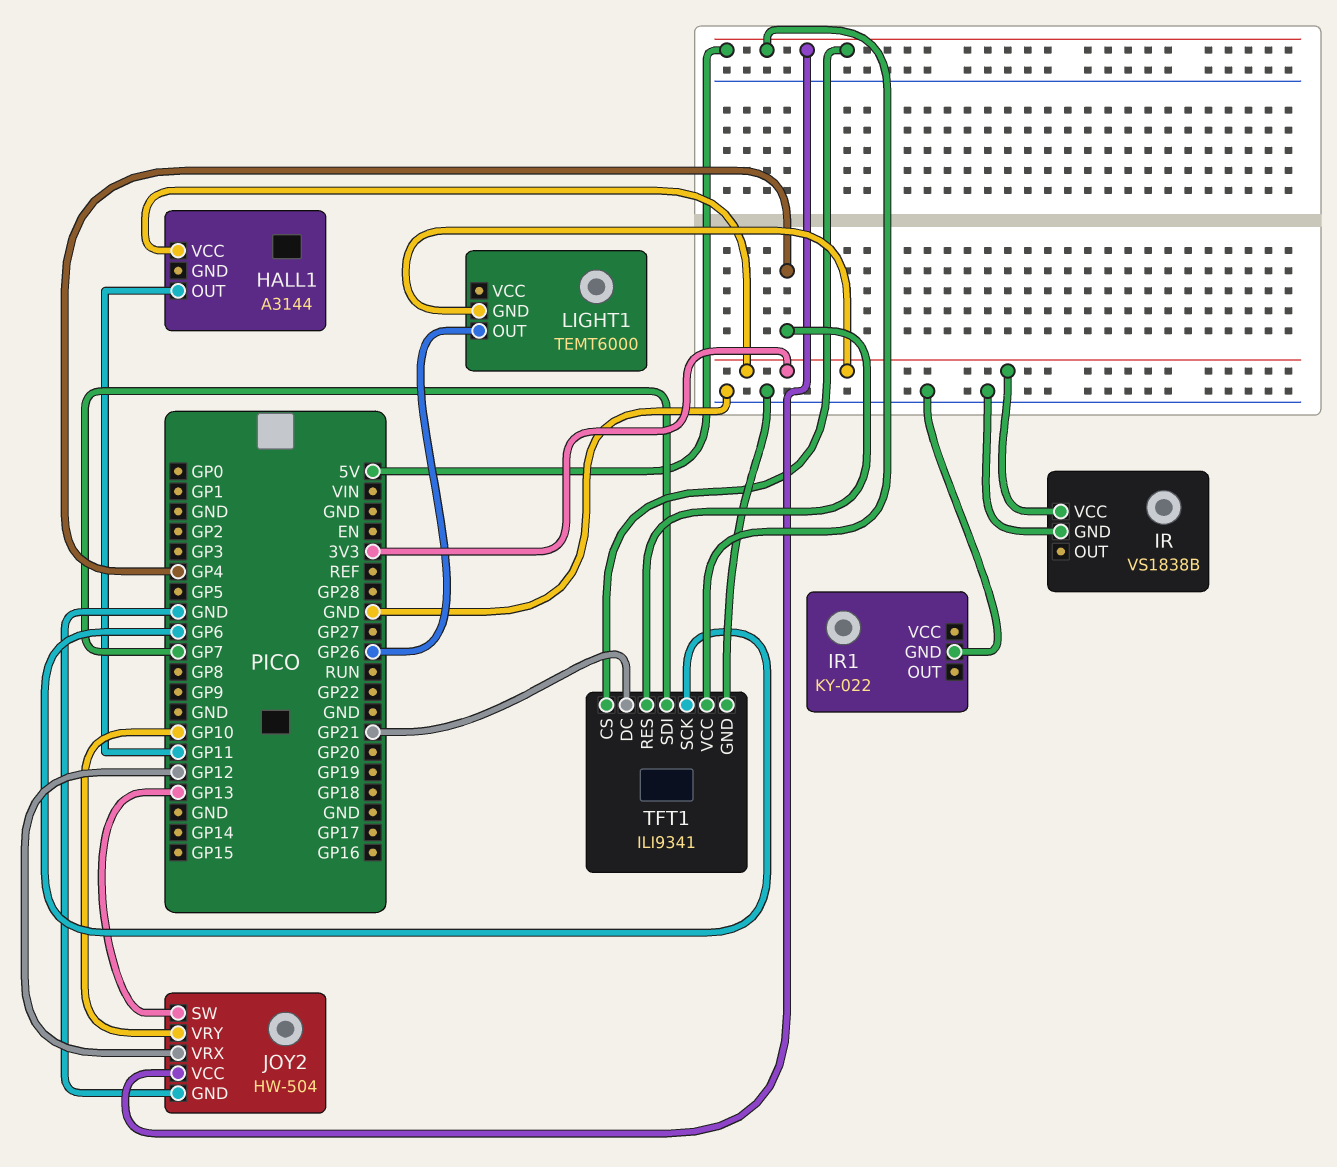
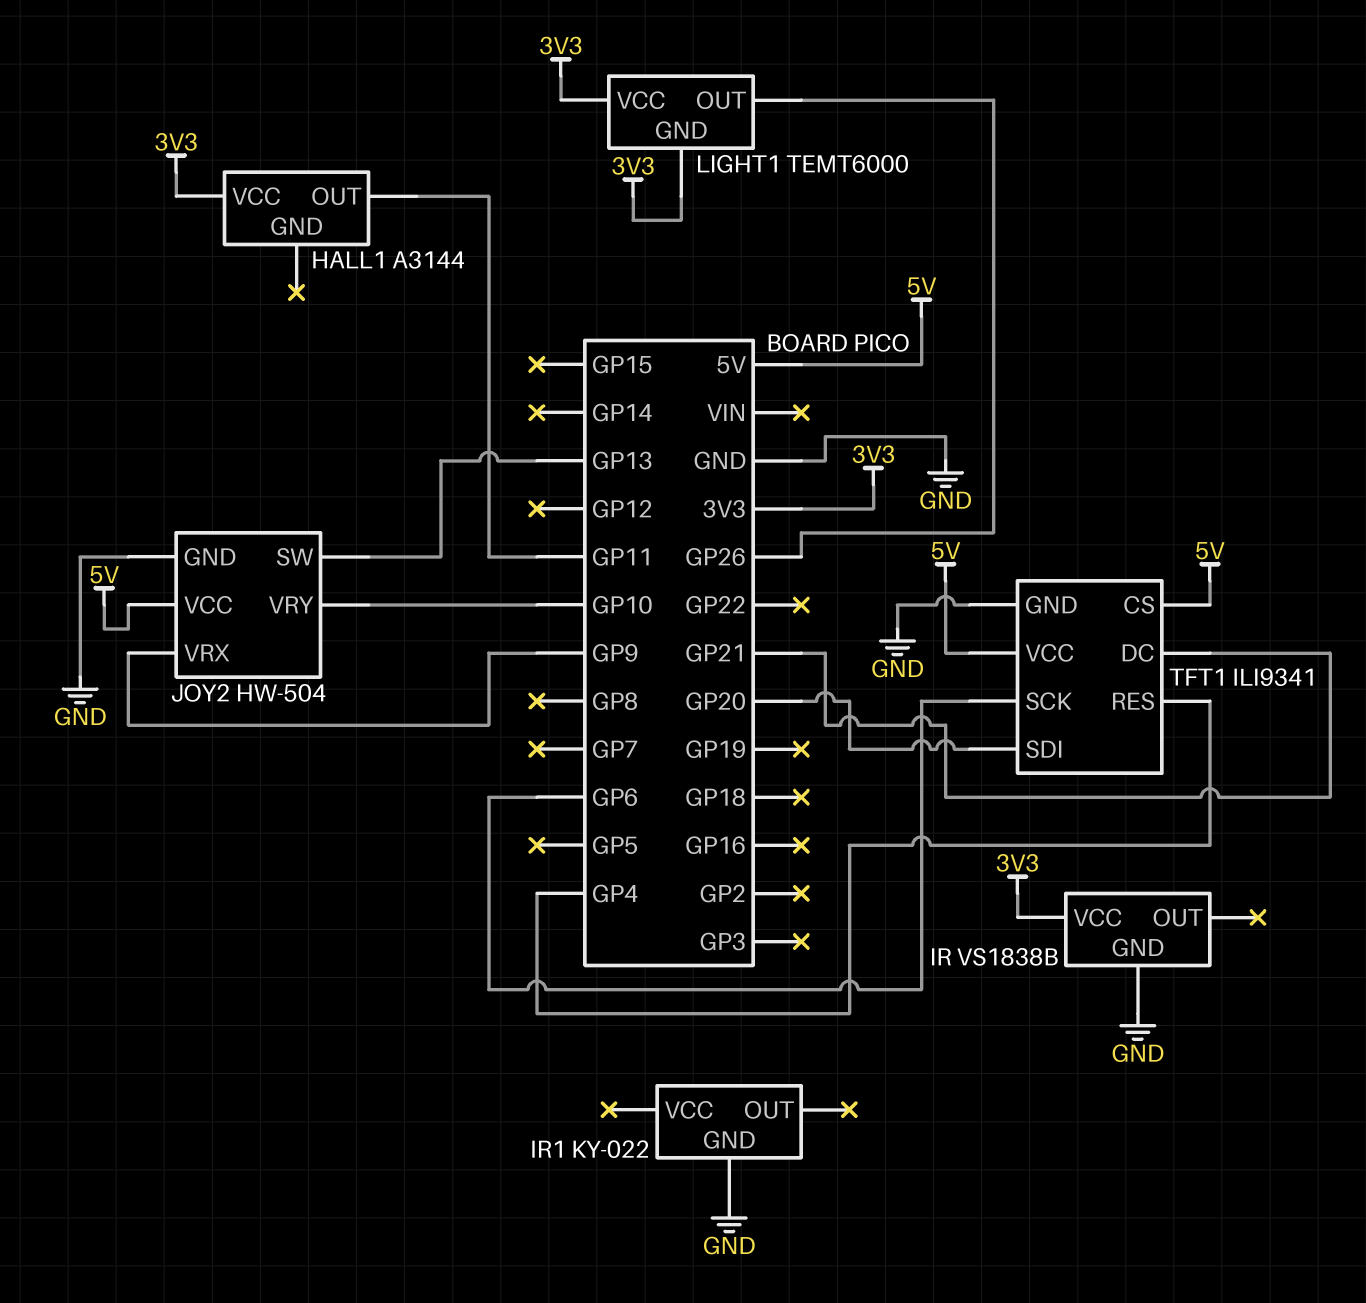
JOY2 pin VRX: GP12 -> GP9
LIGHT1 pin VCC: none -> 3V3
TFT1 pin SDI: GP7 -> GP20

